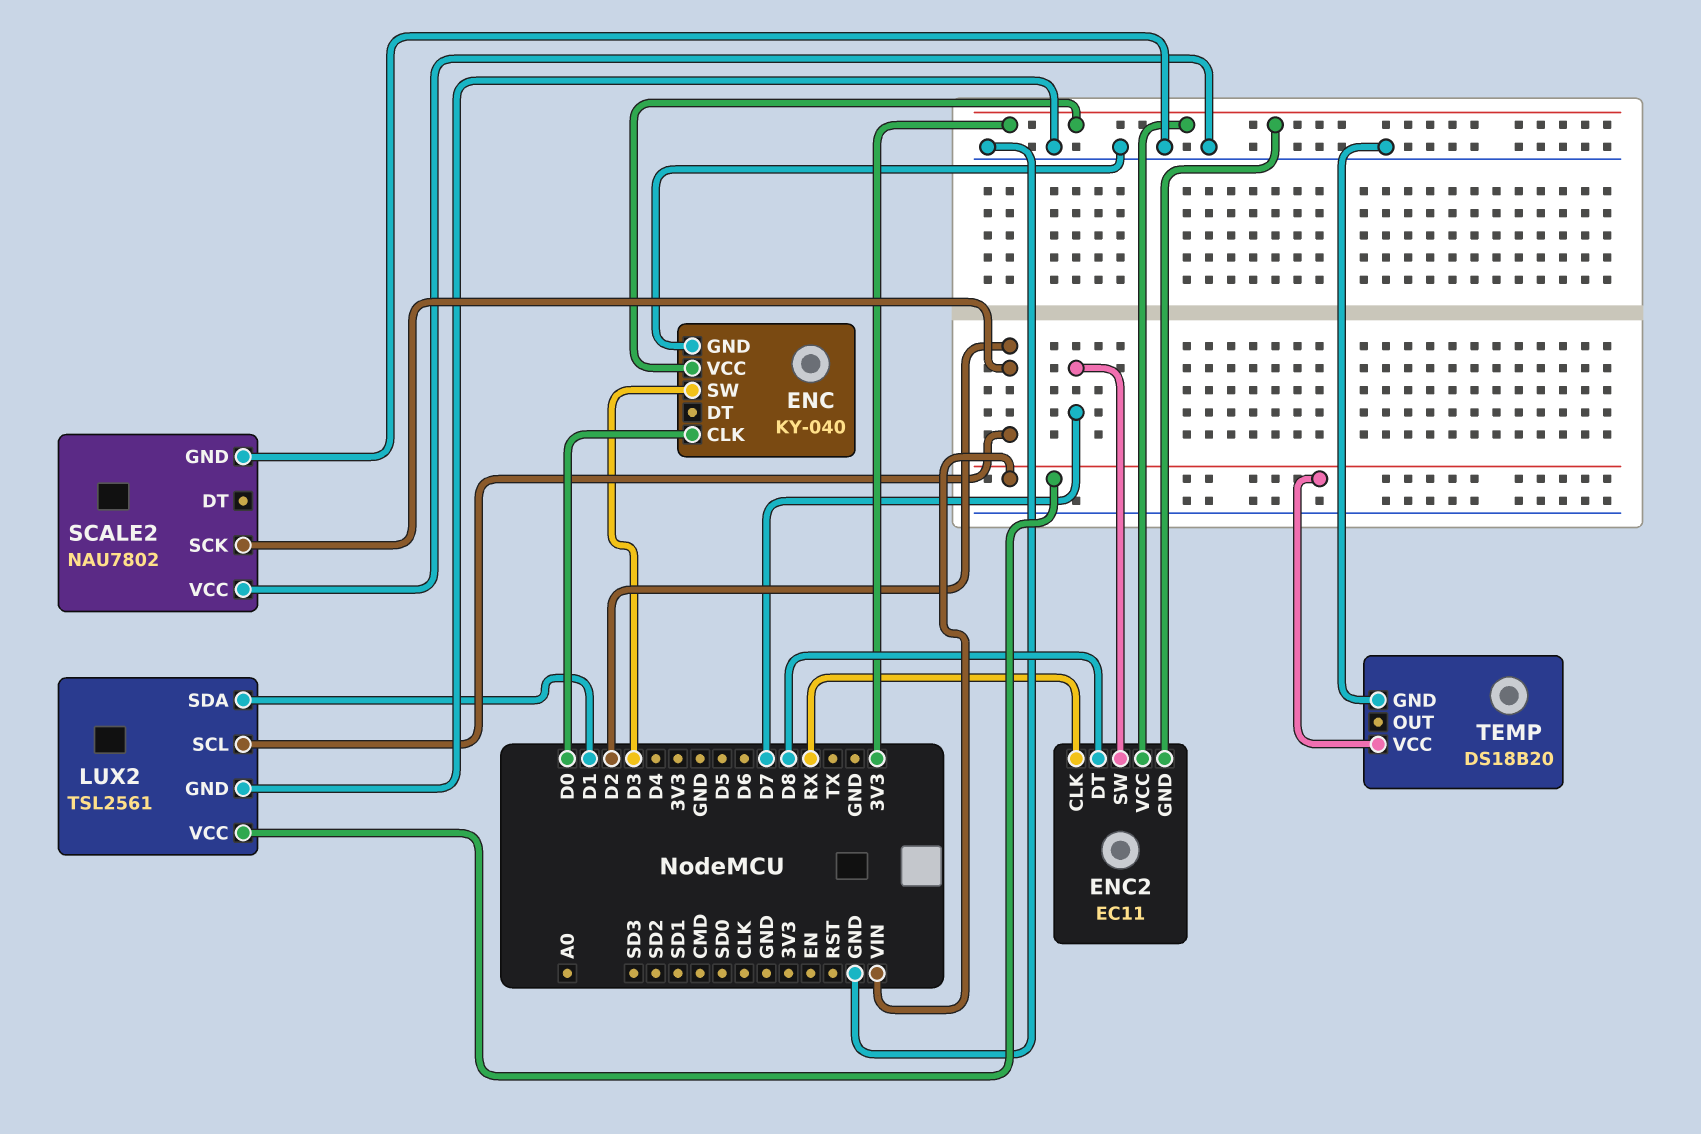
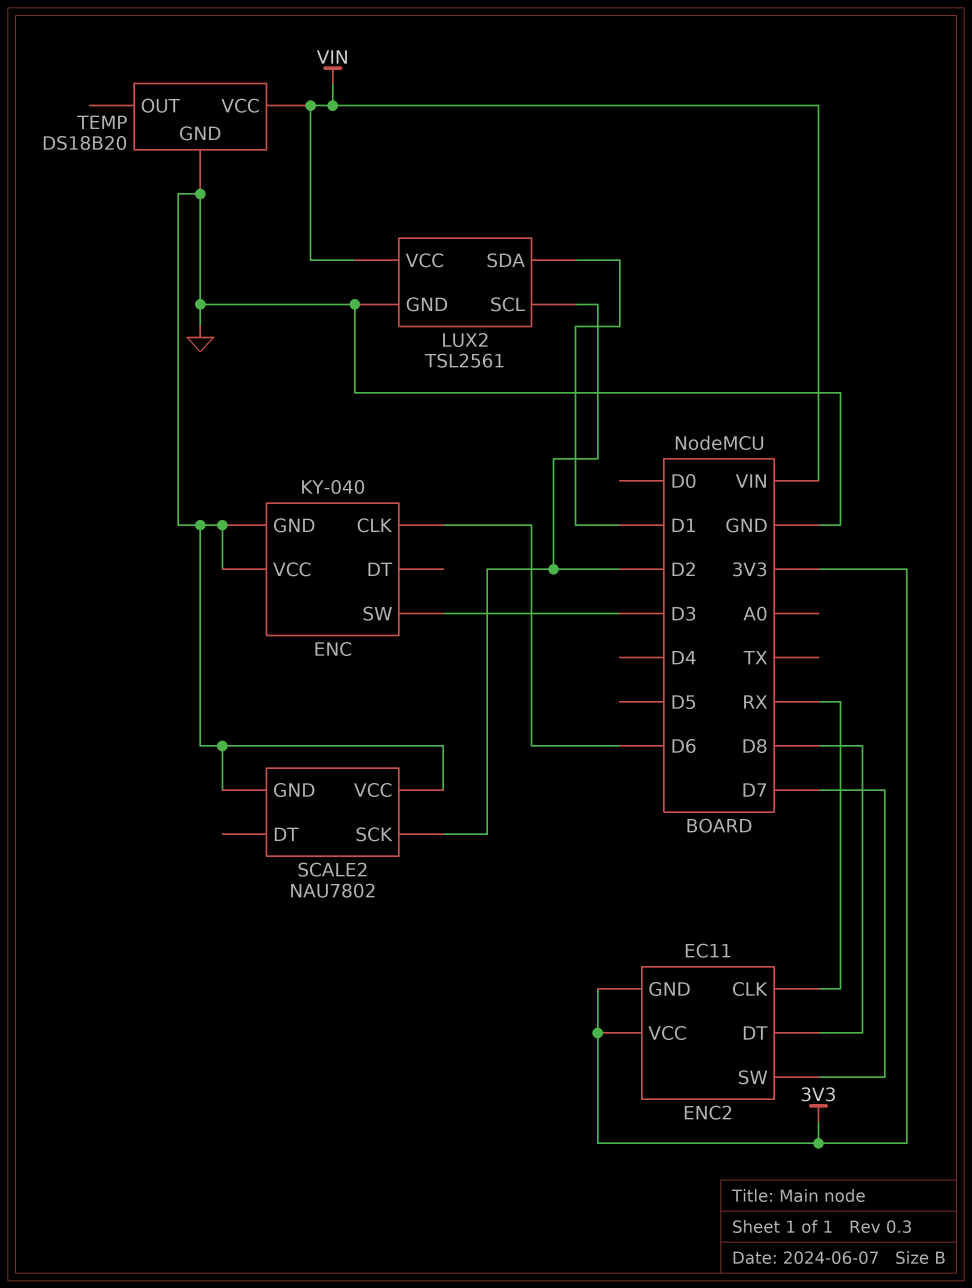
ENC pin CLK: D0 -> D6
ENC pin VCC: 3V3 -> GND

